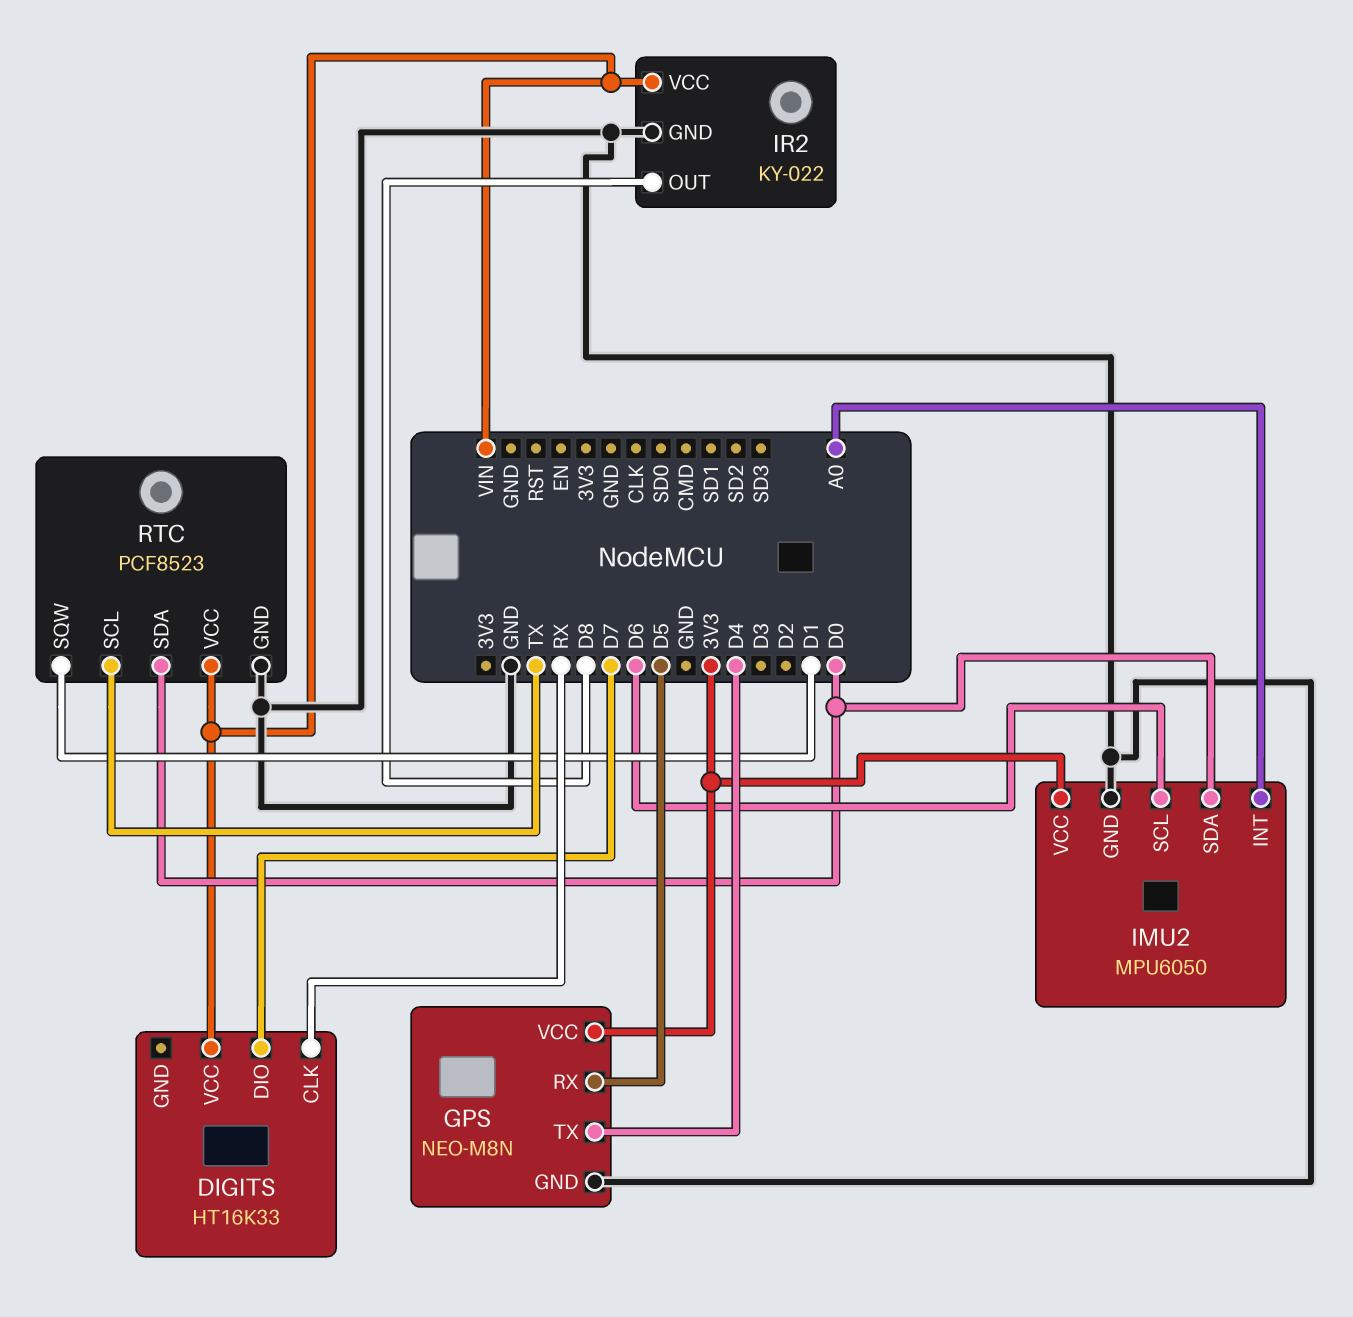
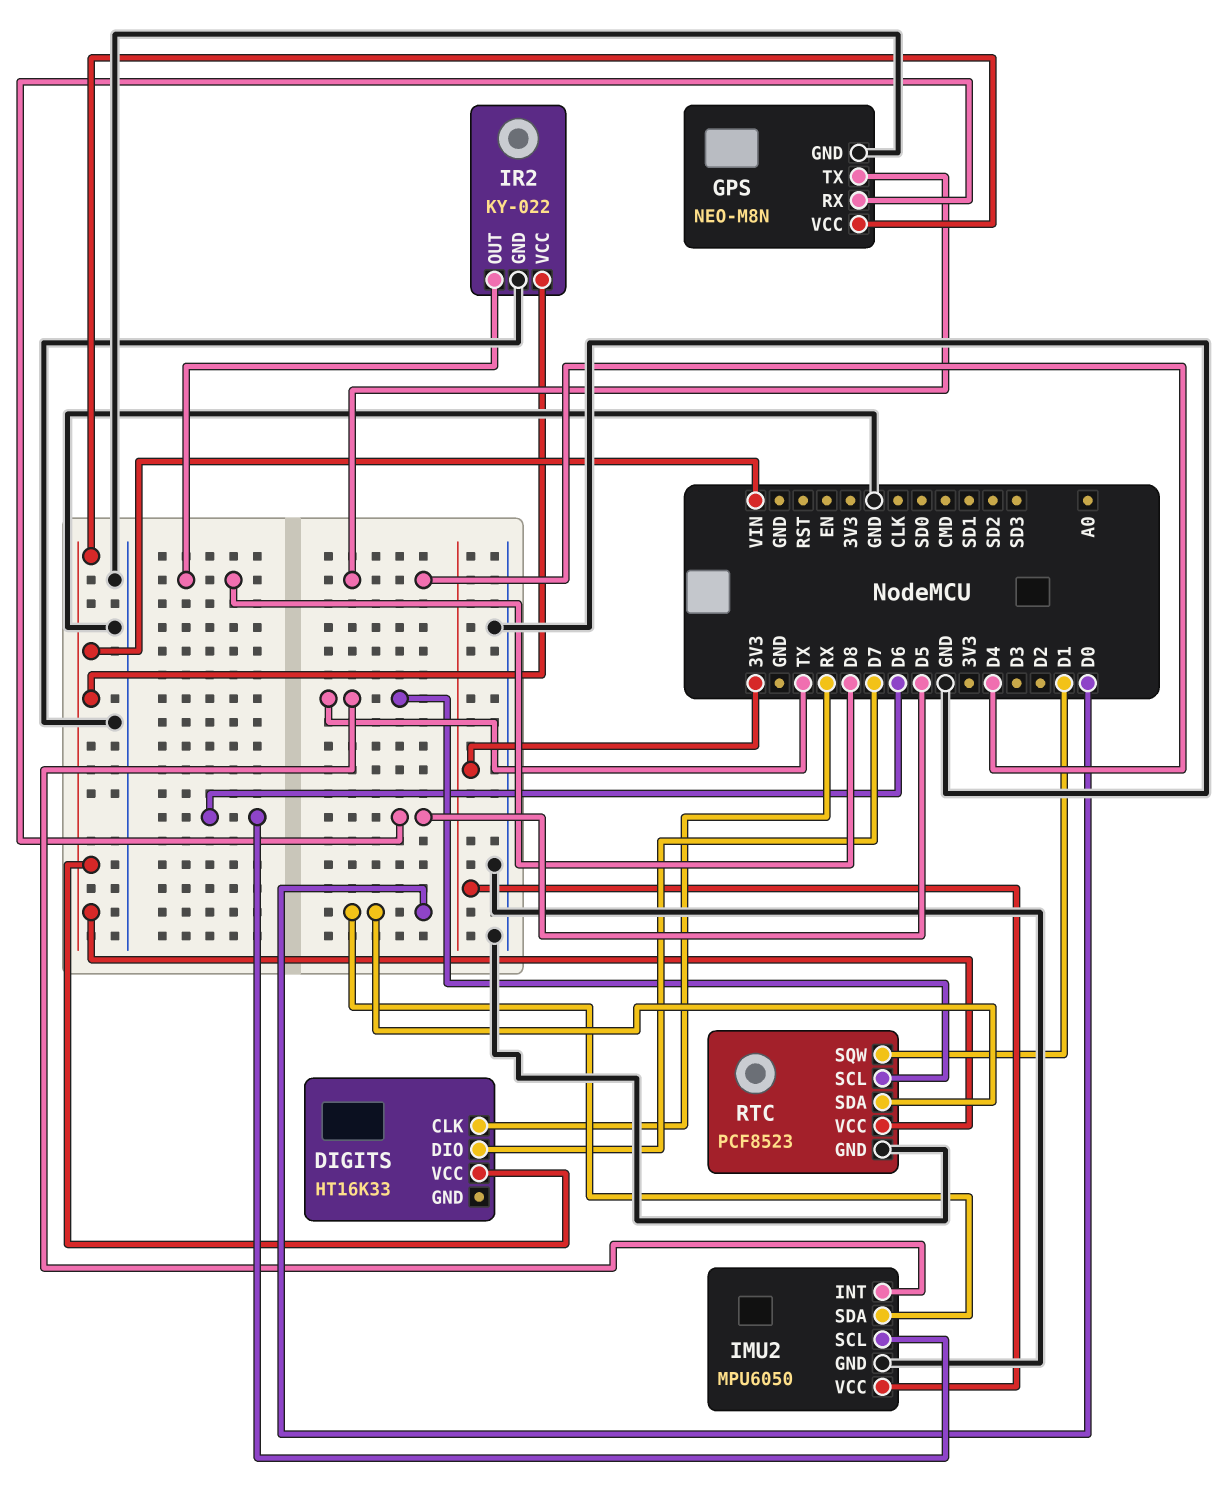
GPS pin VCC: 3V3 -> VIN
IMU2 pin INT: A0 -> TX

